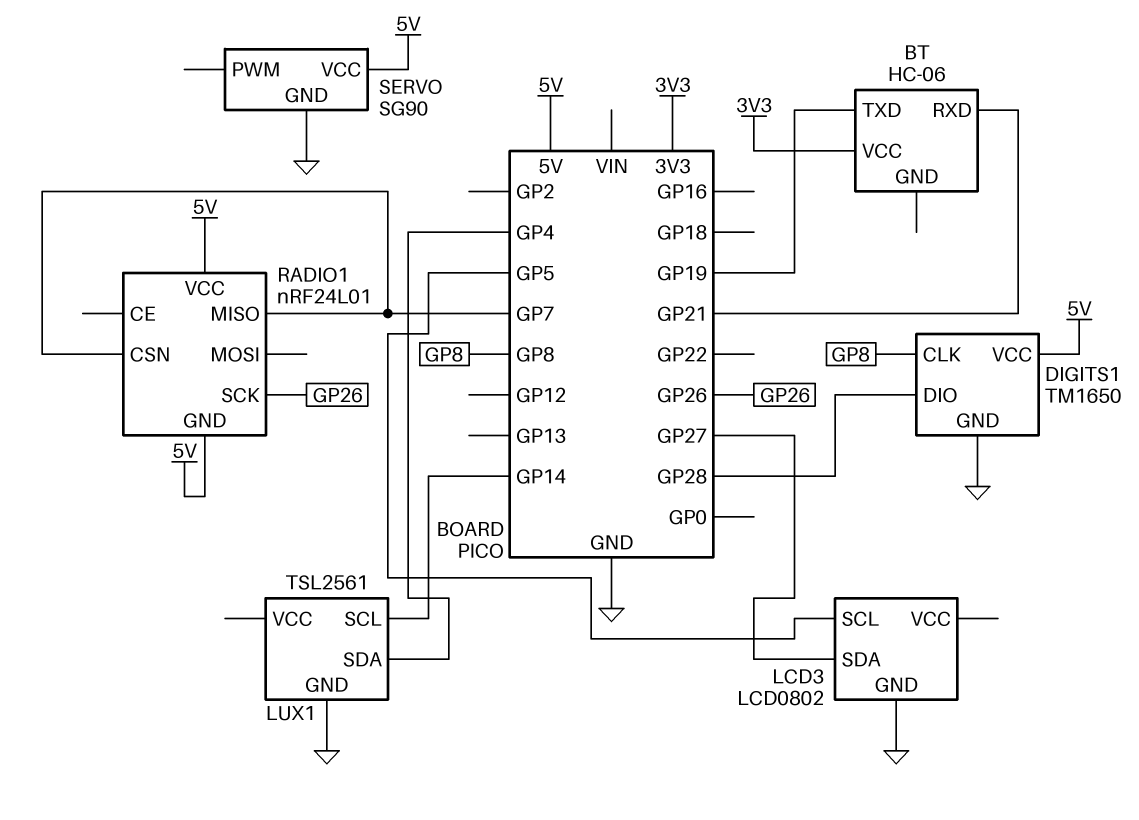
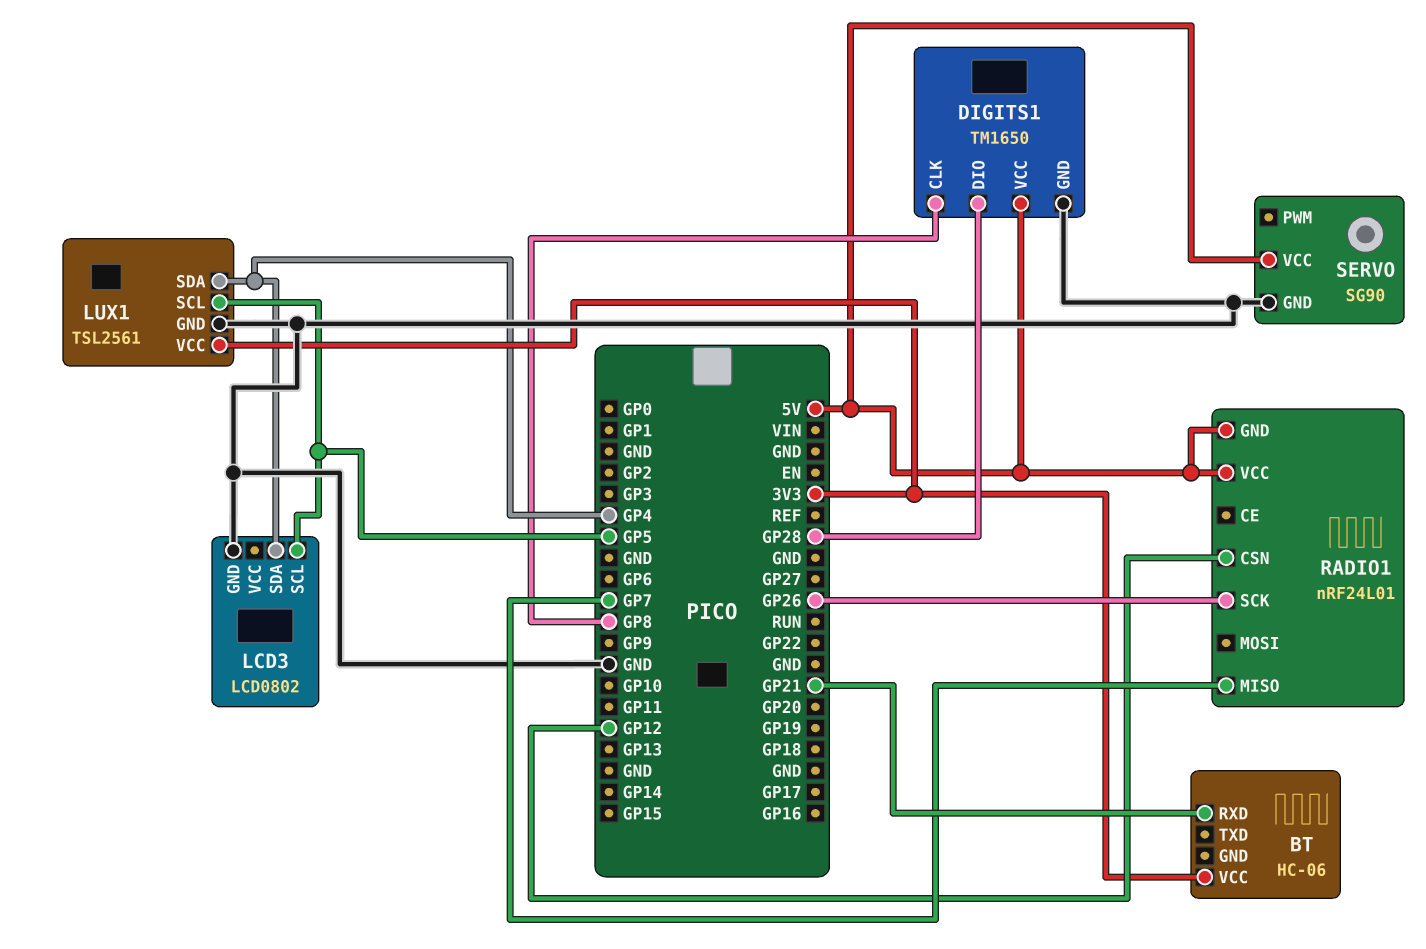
BT pin TXD: GP19 -> none
LCD3 pin SDA: GP27 -> GP4
LUX1 pin SCL: GP14 -> GP5
LUX1 pin VCC: none -> 3V3
RADIO1 pin CSN: GP7 -> GP12

